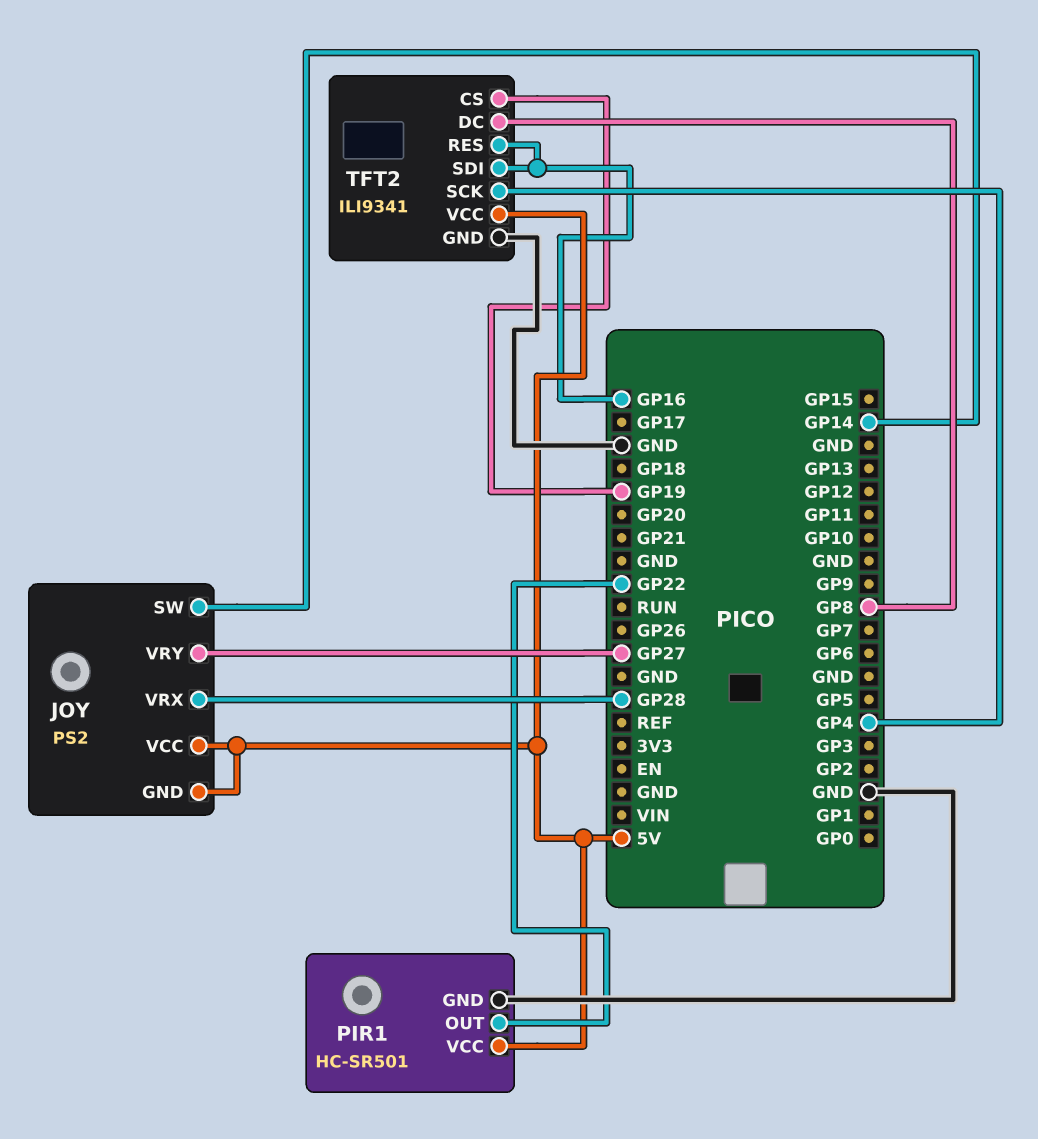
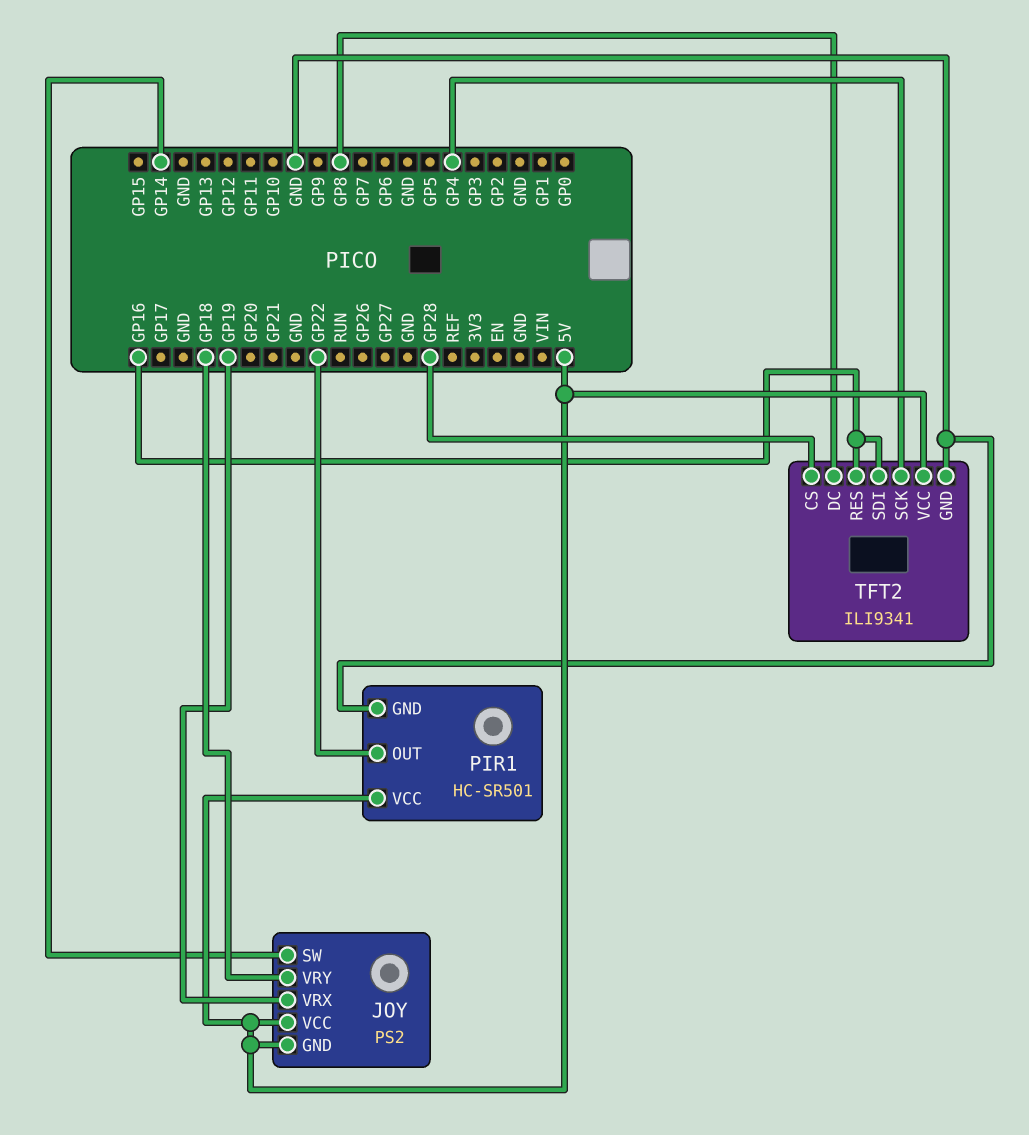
JOY pin VRX: GP28 -> GP19
JOY pin VRY: GP27 -> GP18
TFT2 pin CS: GP19 -> GP28

